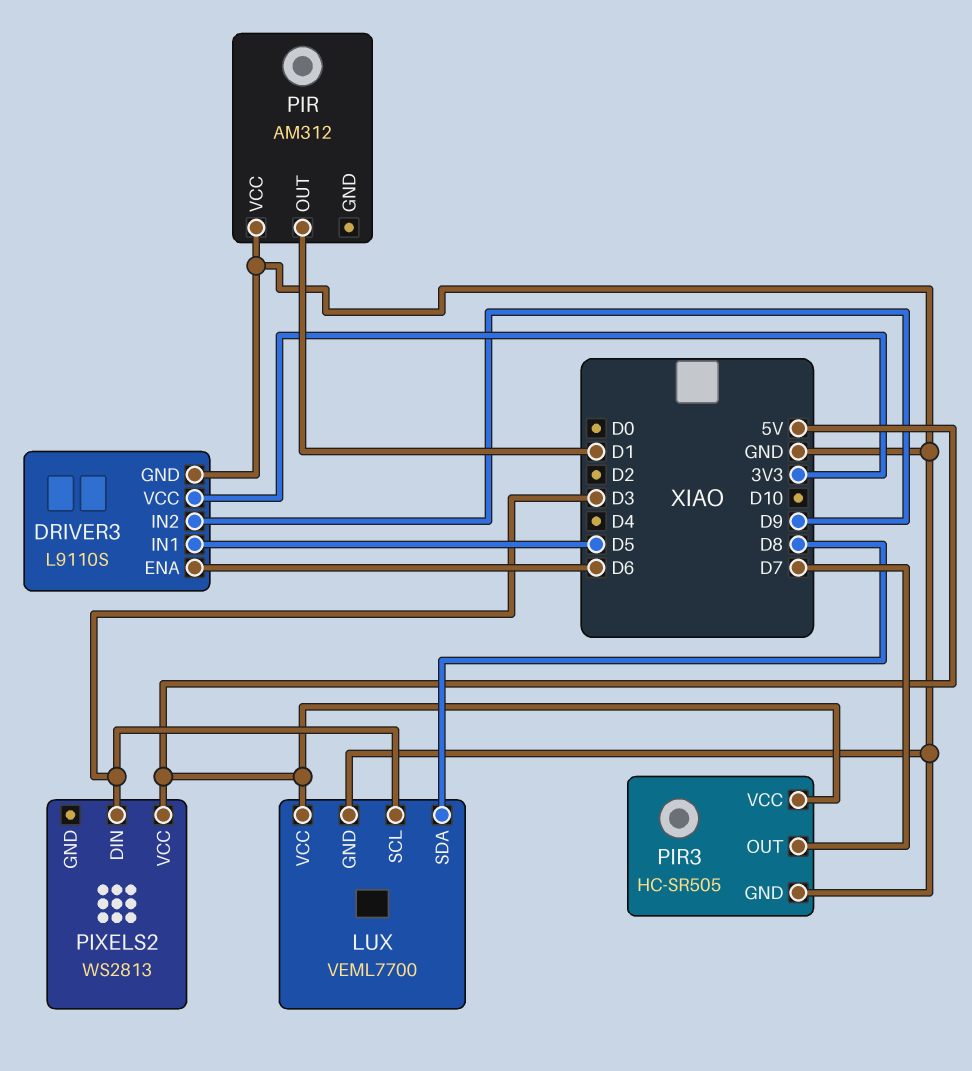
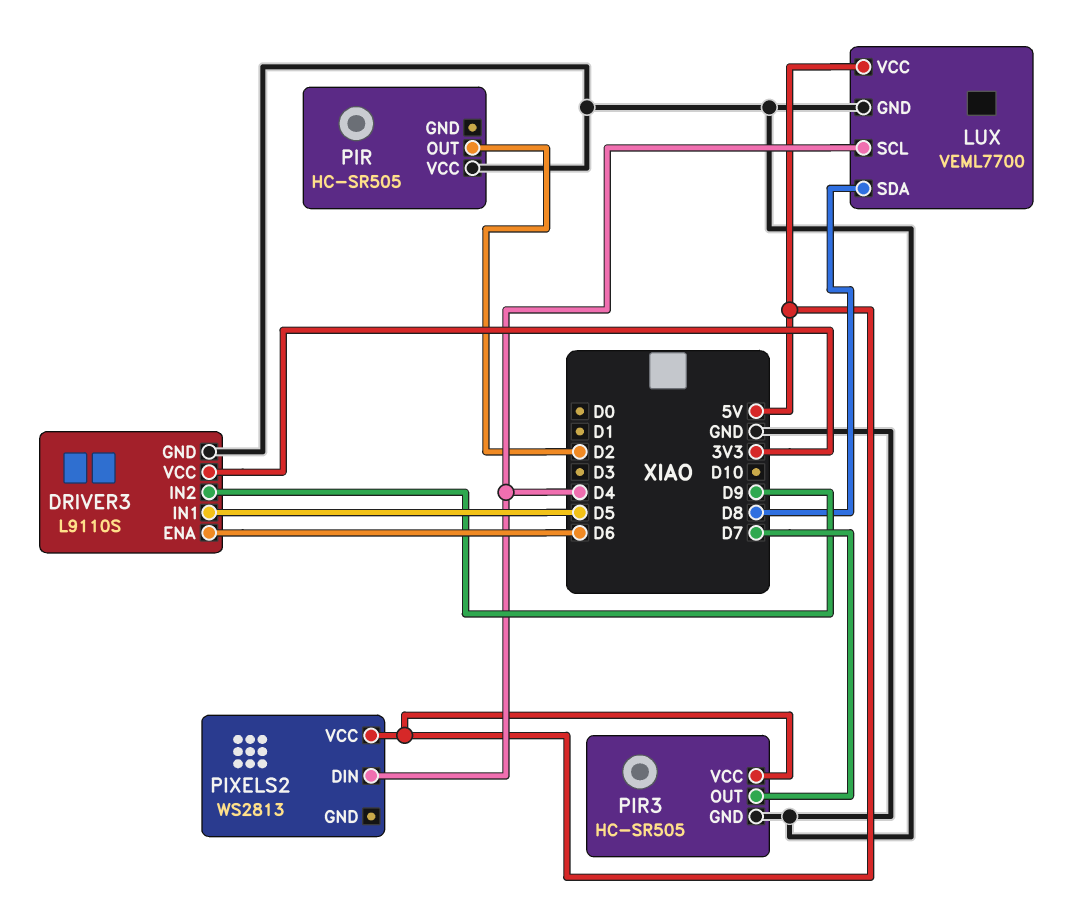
LUX pin SCL: D3 -> D4
PIR: AM312 -> HC-SR505
PIR pin OUT: D1 -> D2
PIXELS2 pin DIN: D3 -> D4

